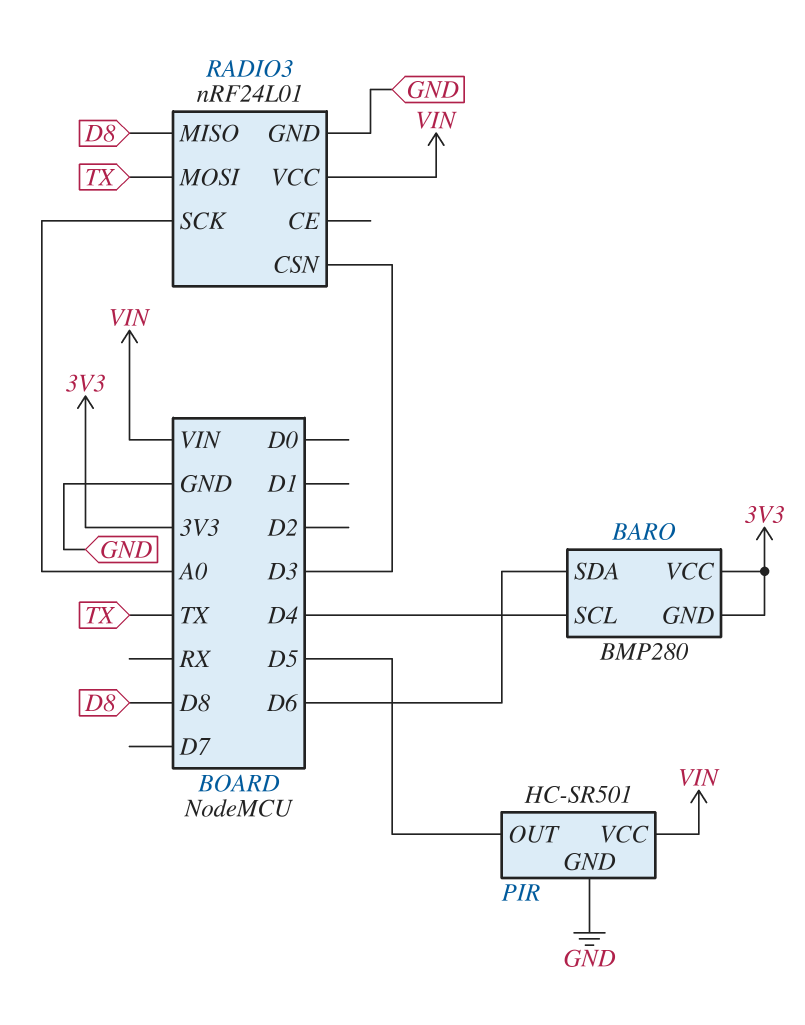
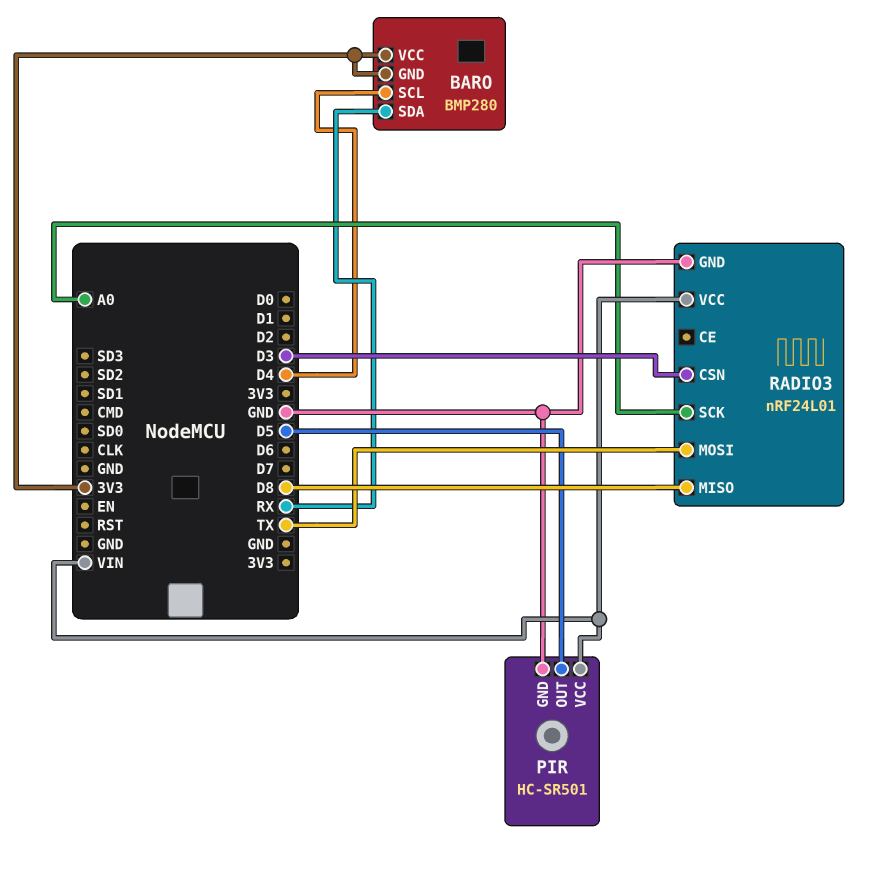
BARO pin SDA: D6 -> RX

